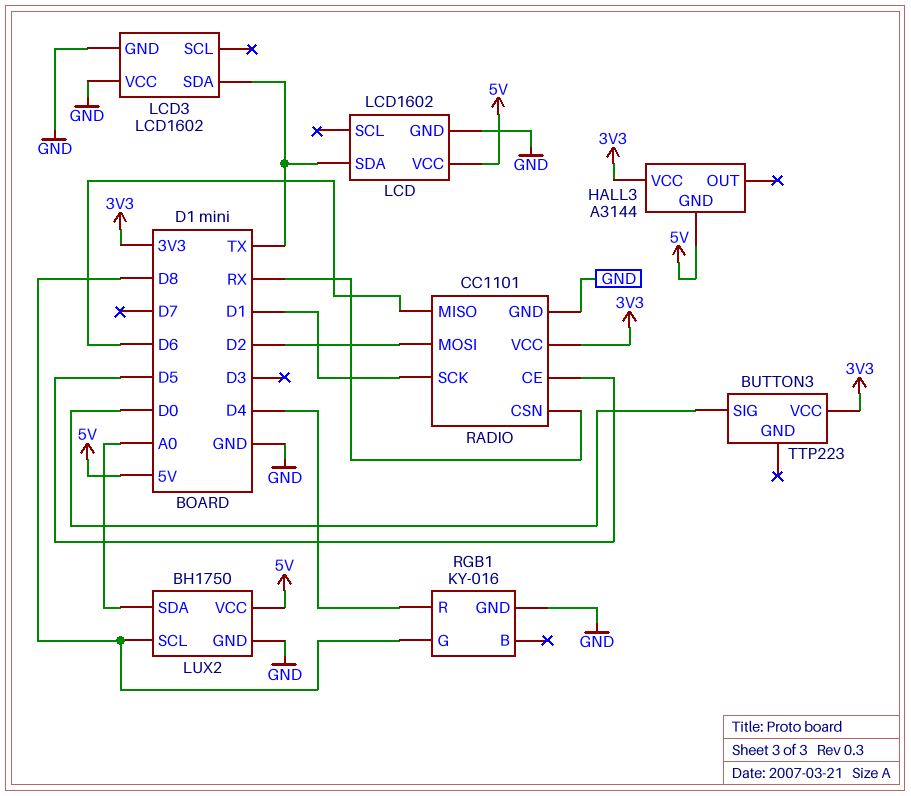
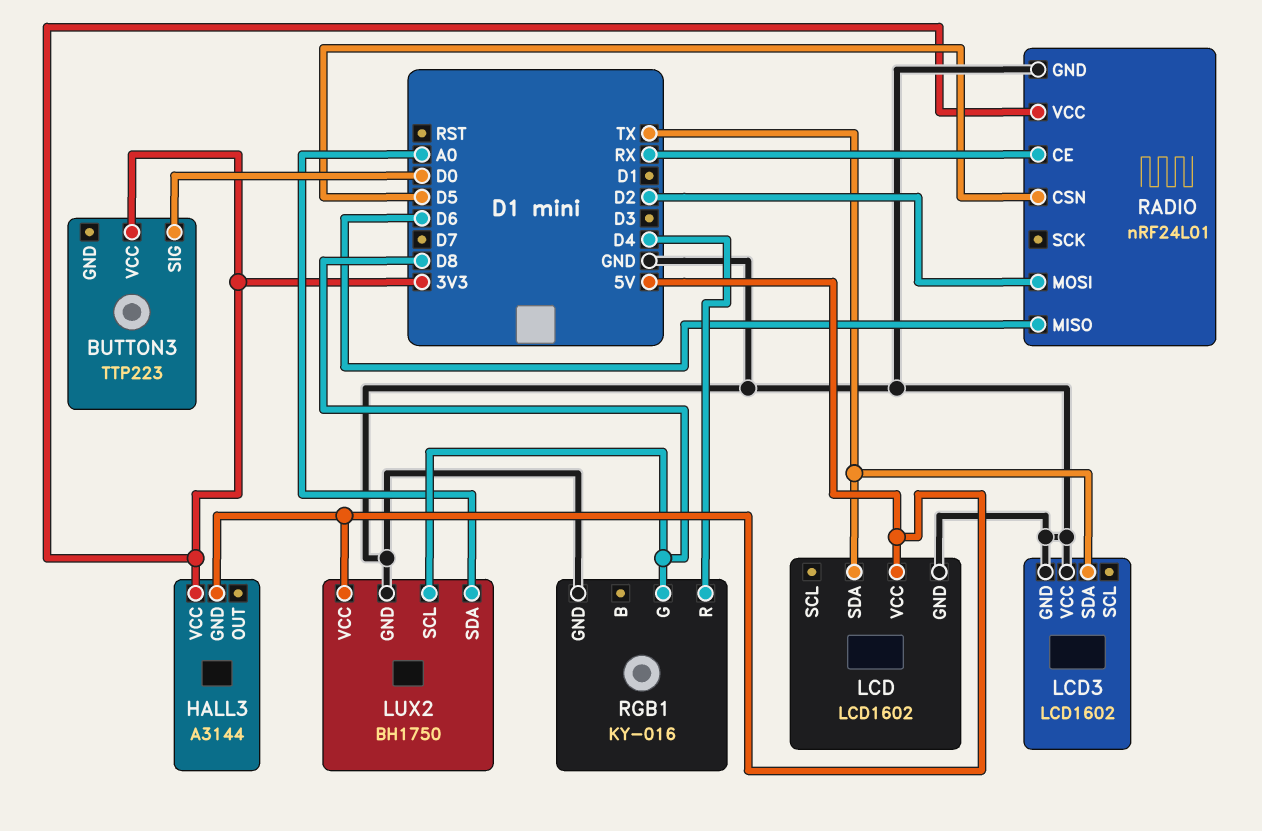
RADIO: CC1101 -> nRF24L01
RADIO pin CE: D5 -> RX
RADIO pin CSN: RX -> D5
RADIO pin SCK: D1 -> none

